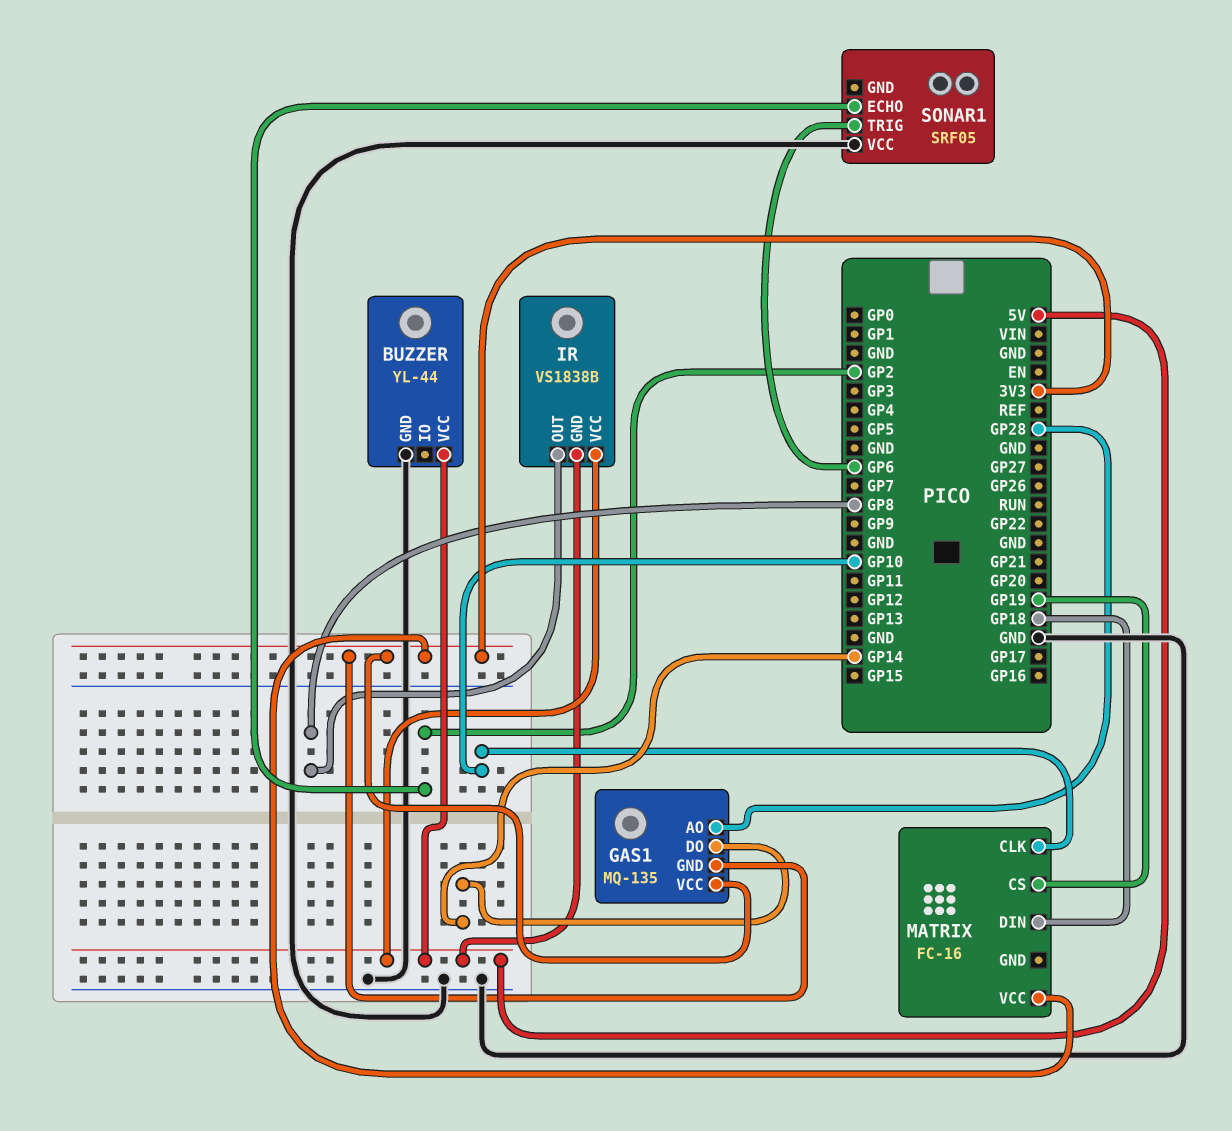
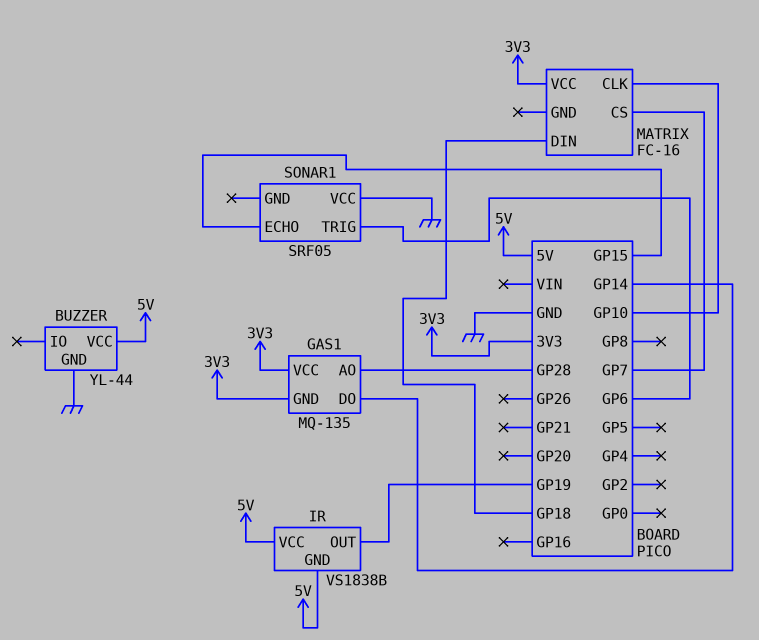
IR pin OUT: GP8 -> GP19
MATRIX pin CS: GP19 -> GP7
SONAR1 pin ECHO: GP2 -> GP15

